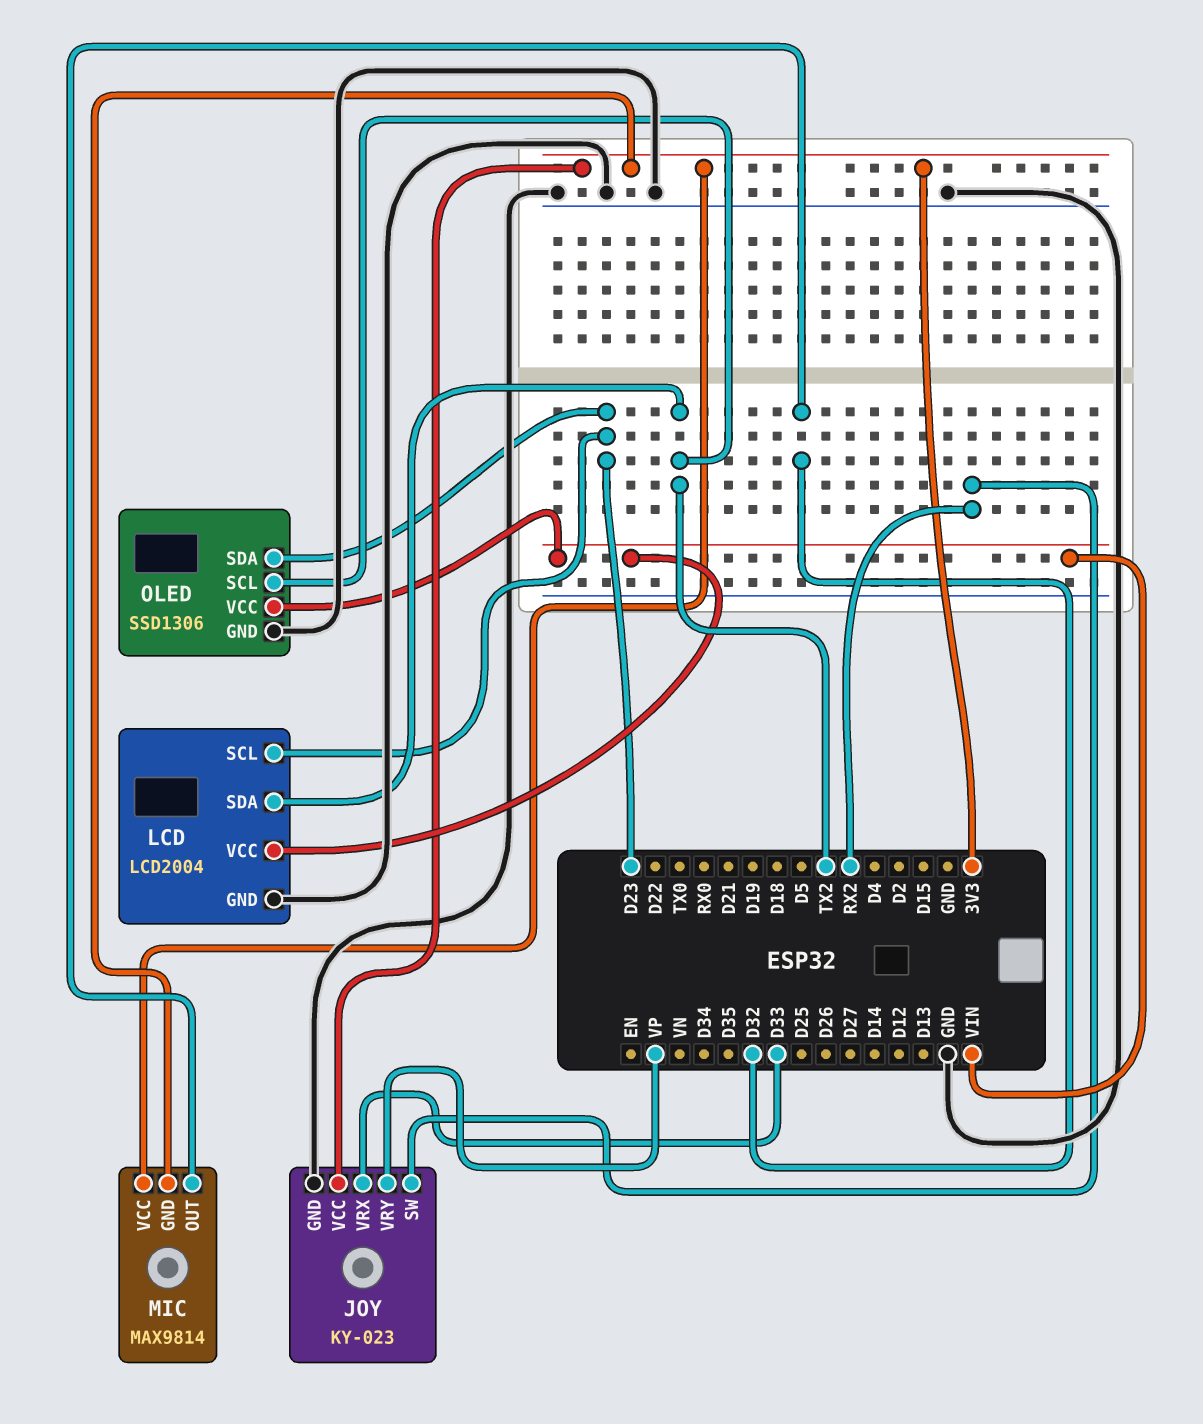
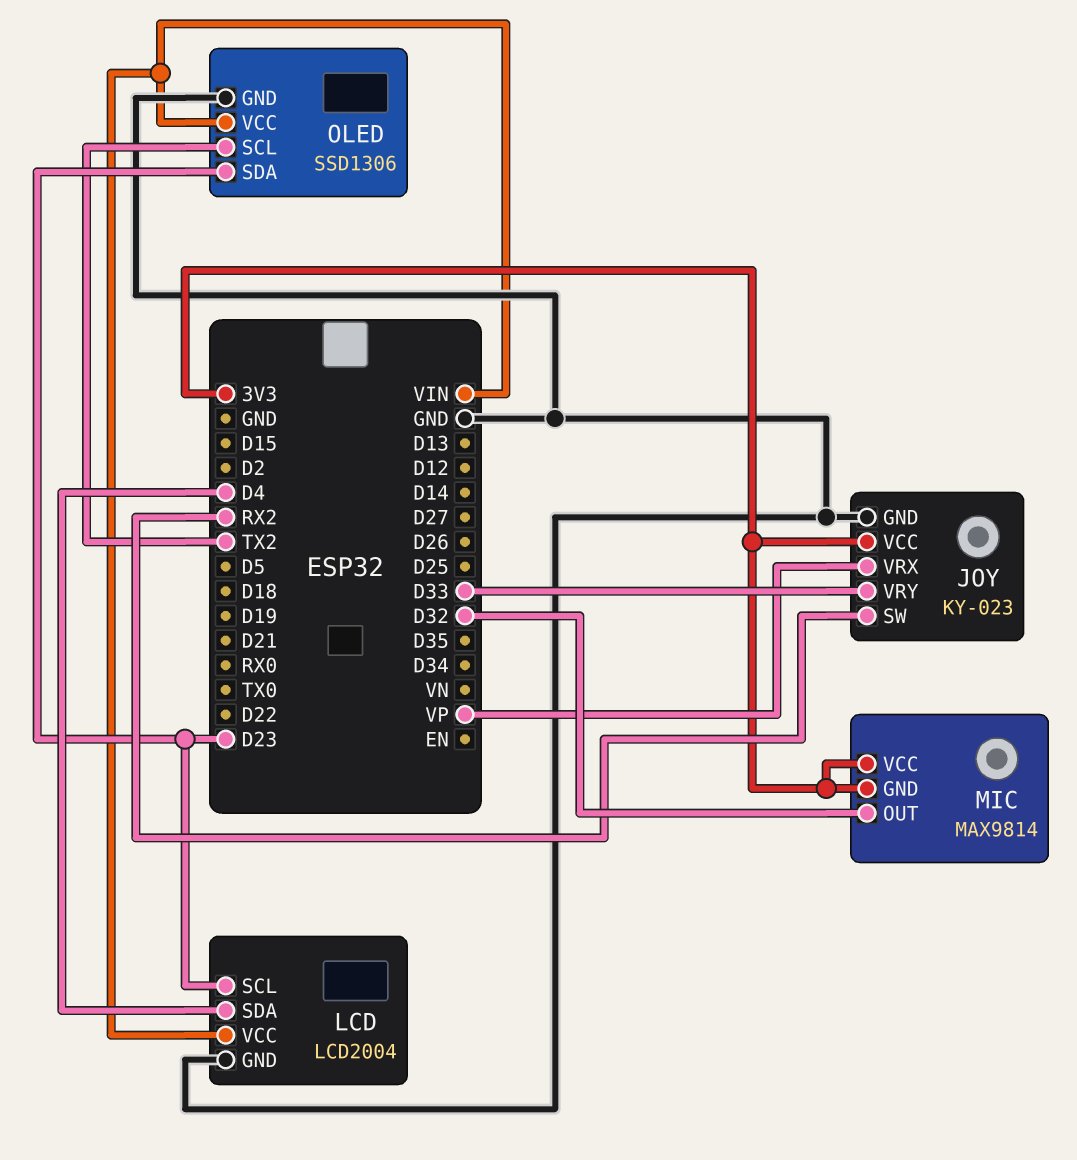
JOY pin VRX: D33 -> VP
JOY pin VRY: VP -> D33
LCD pin SDA: TX2 -> D4

